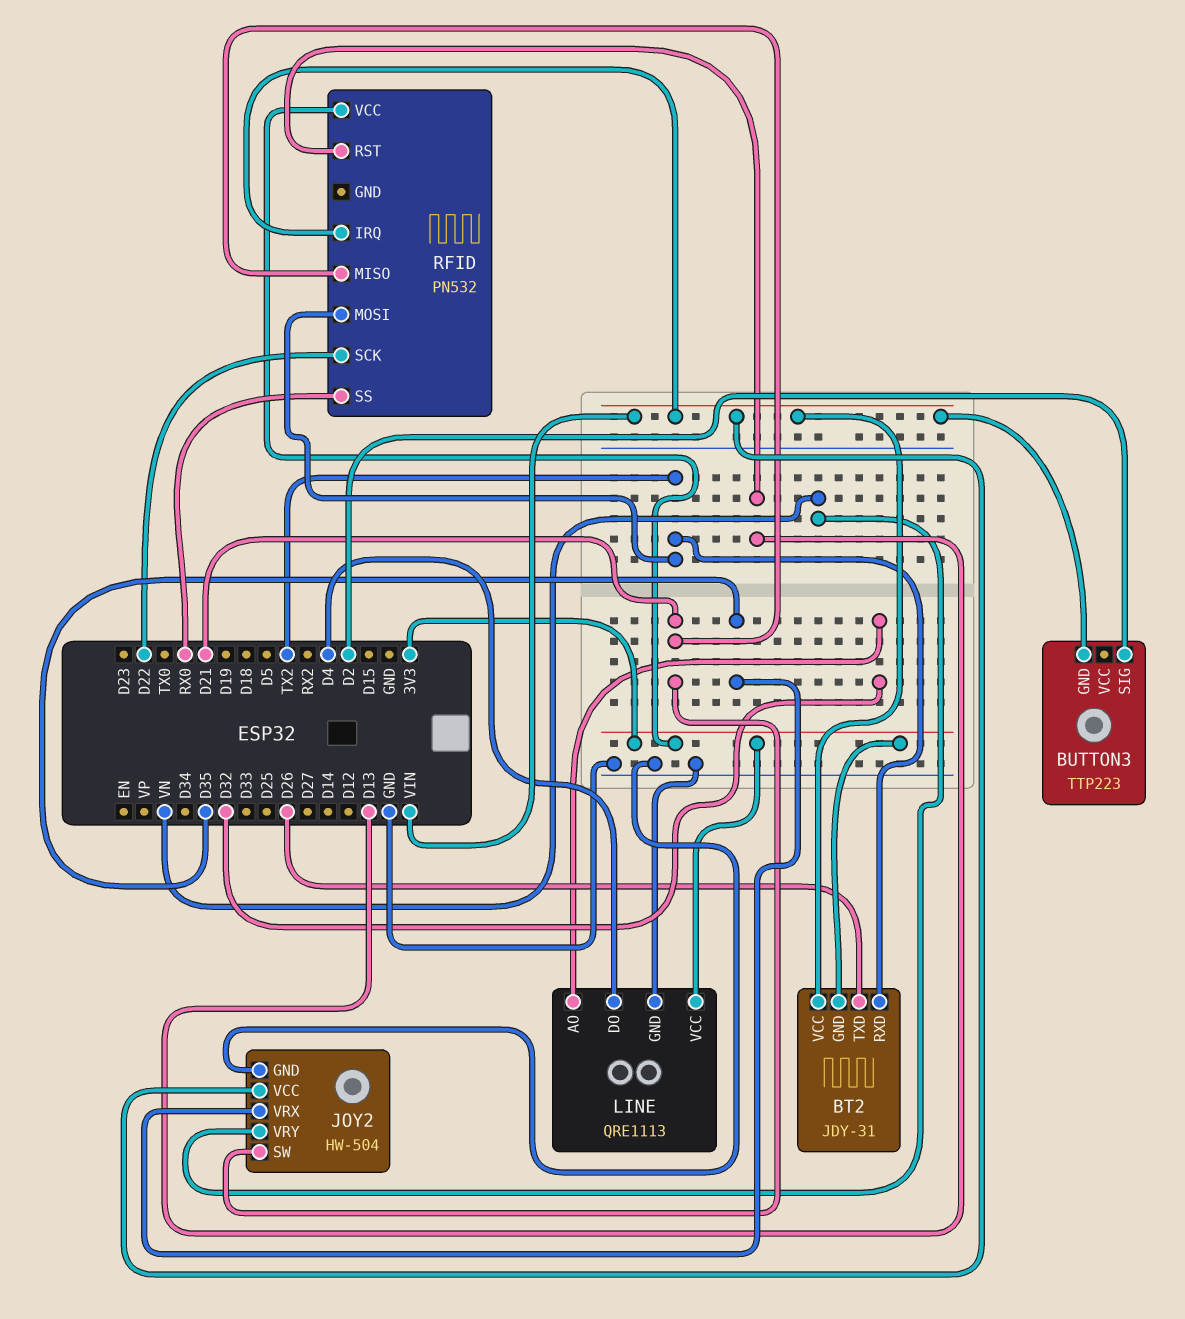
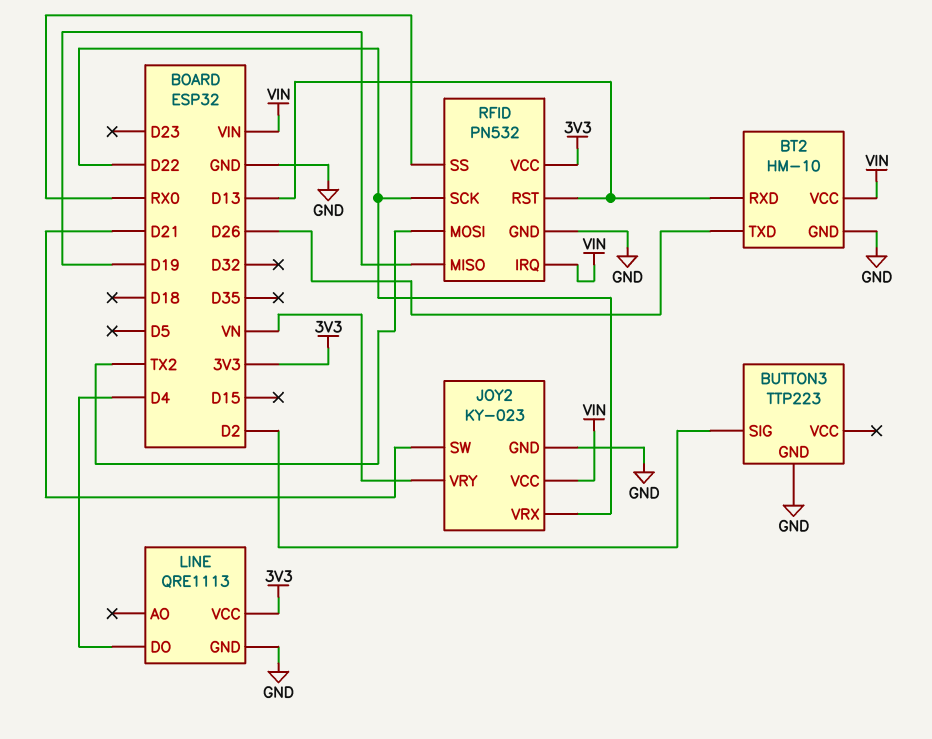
BT2: JDY-31 -> HM-10
BT2 pin GND: 3V3 -> GND
BT2 pin RXD: TX2 -> D13
BUTTON3 pin GND: VIN -> GND
JOY2: HW-504 -> KY-023
JOY2 pin VRX: D35 -> D22
LINE pin AO: D32 -> none
RFID pin GND: none -> GND
RFID pin MISO: D21 -> D19

